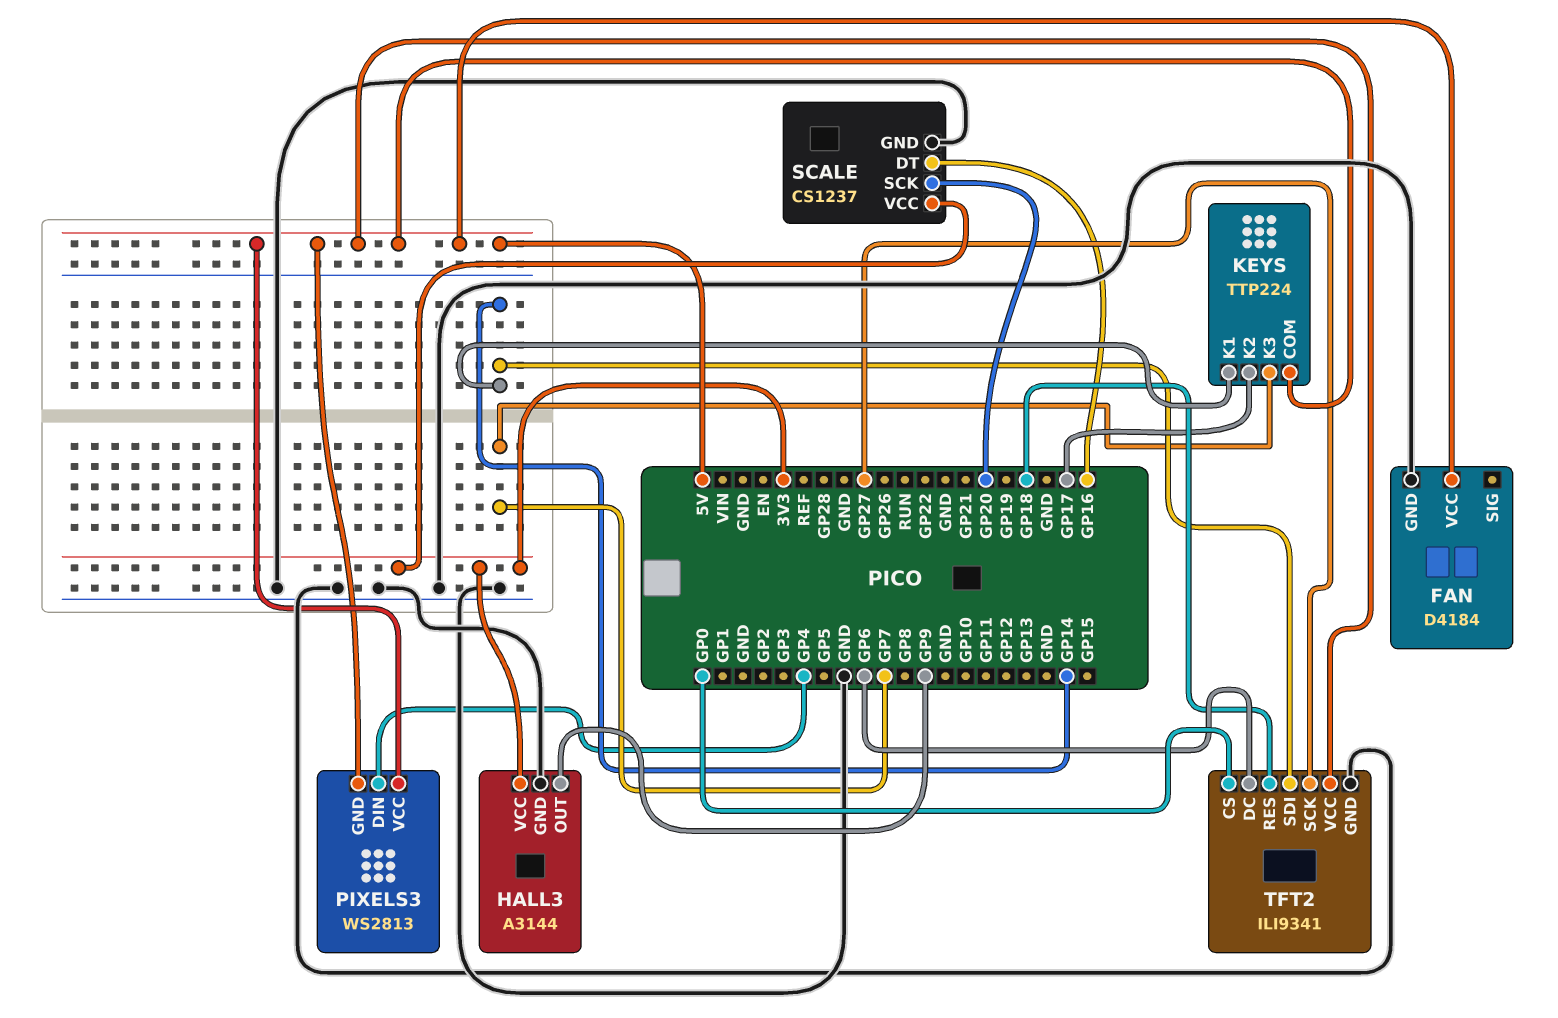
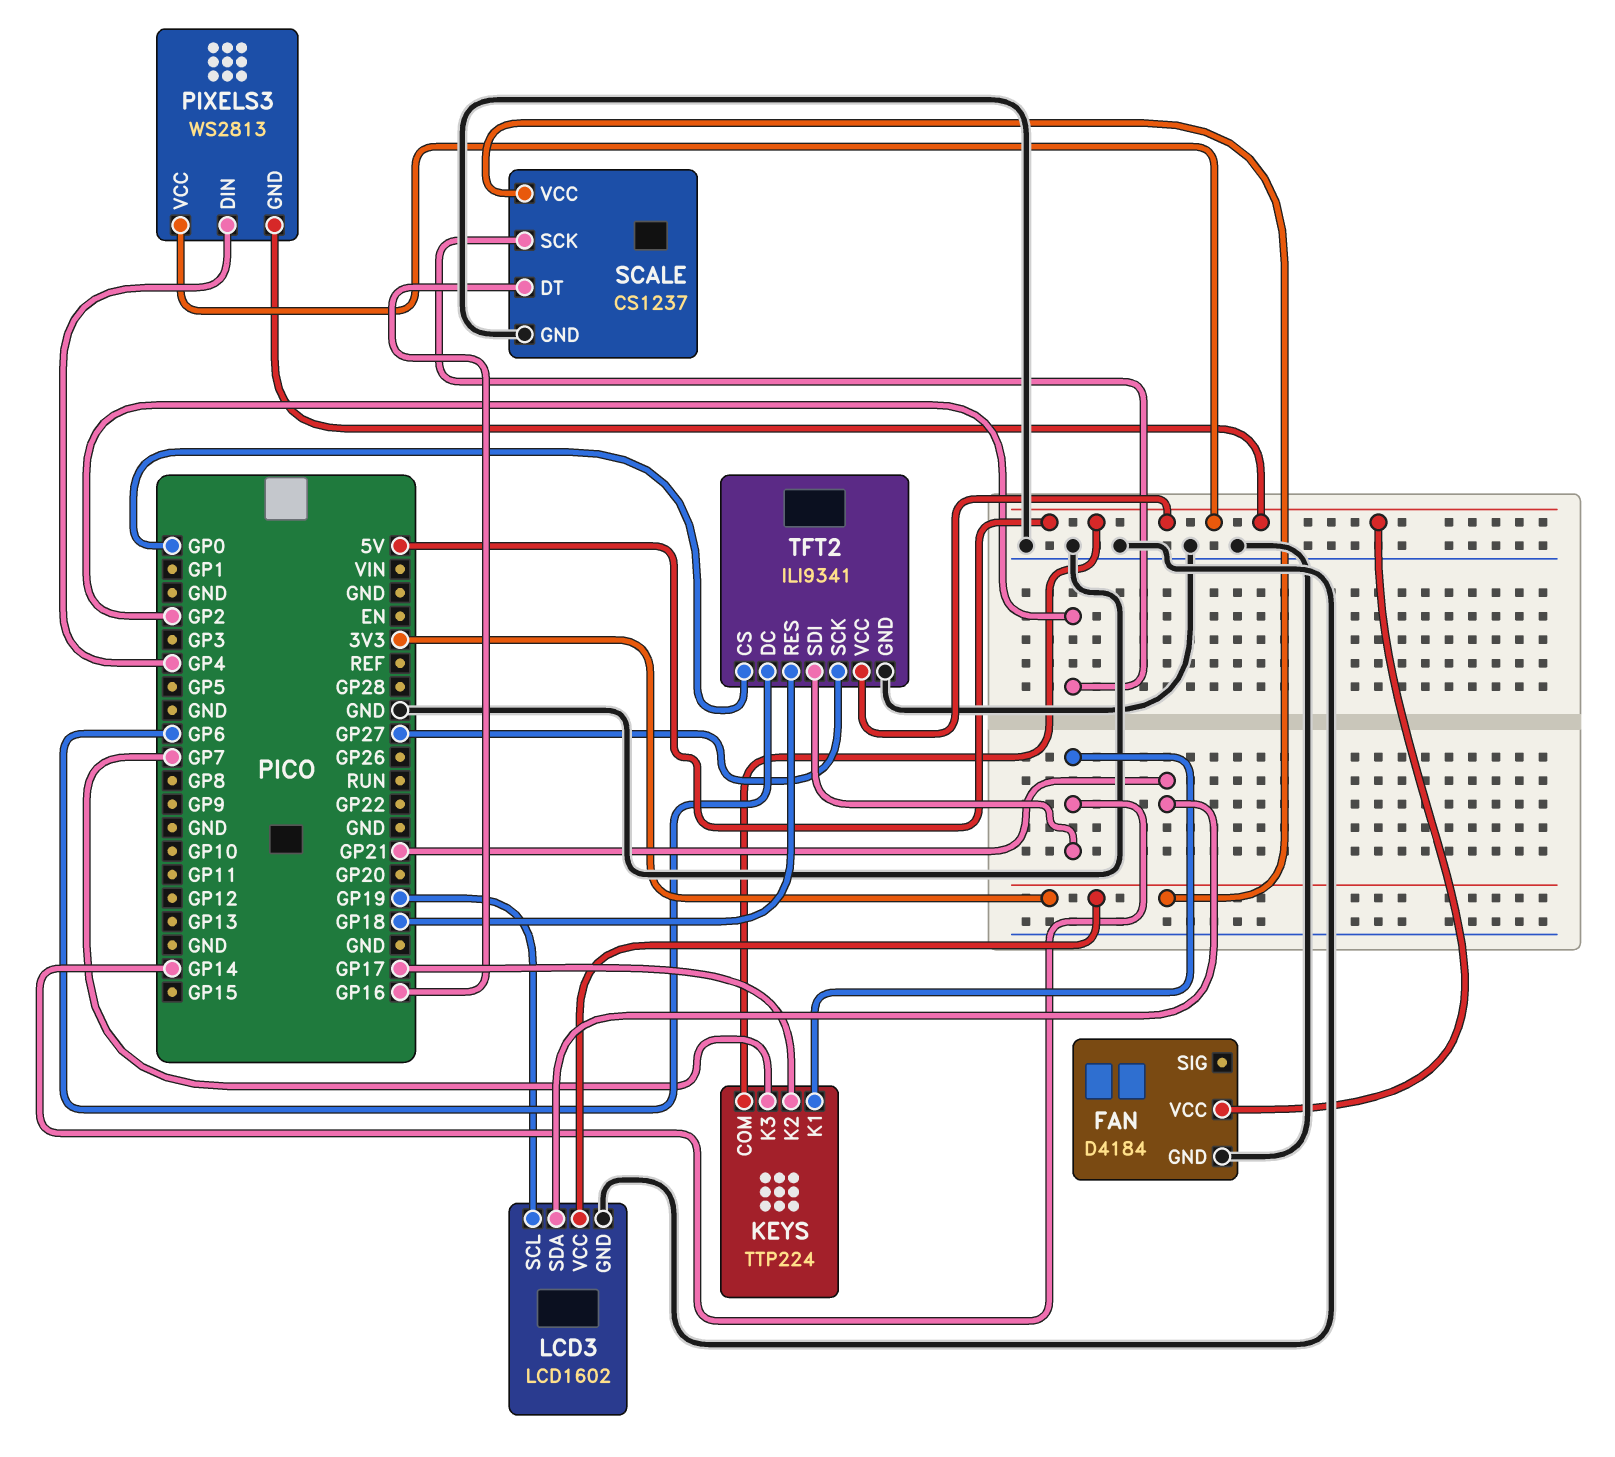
HALL3: A3144 -> none
HALL3 pin GND: GND -> none
HALL3 pin OUT: GP9 -> none
HALL3 pin VCC: 3V3 -> none
LCD3: none -> LCD1602
LCD3 pin GND: none -> GND
LCD3 pin SCL: none -> GP19
LCD3 pin SDA: none -> GP21
LCD3 pin VCC: none -> 3V3
SCALE pin SCK: GP20 -> GP2

